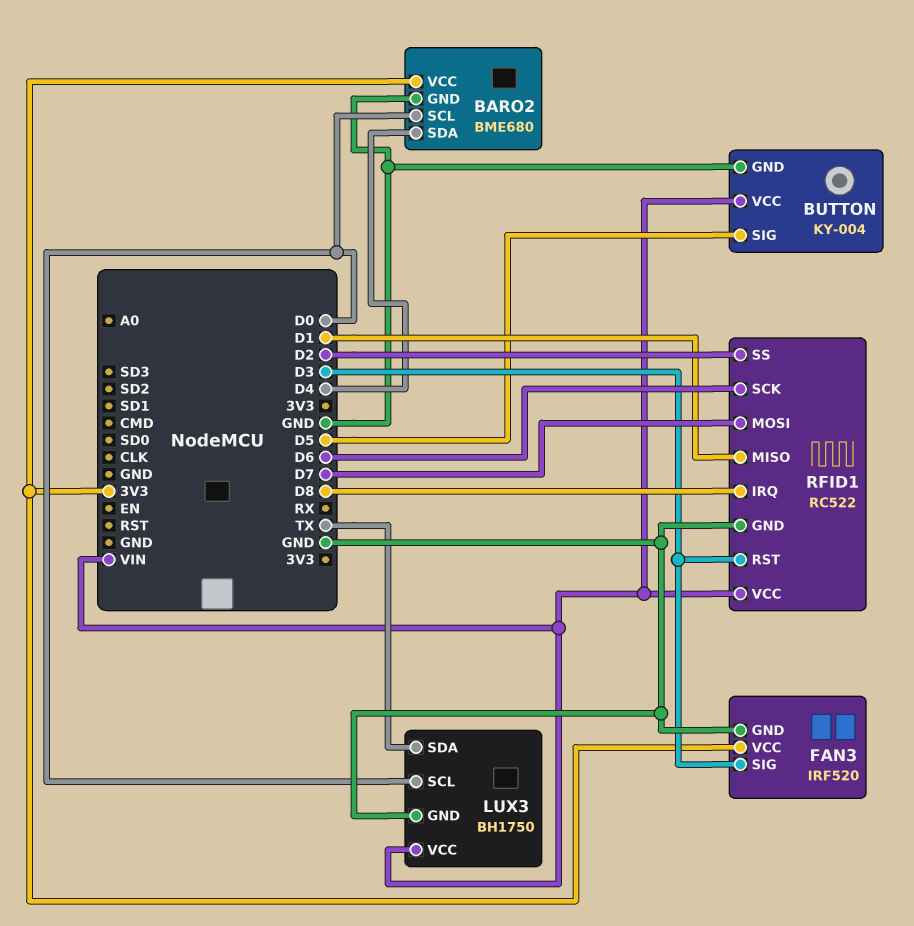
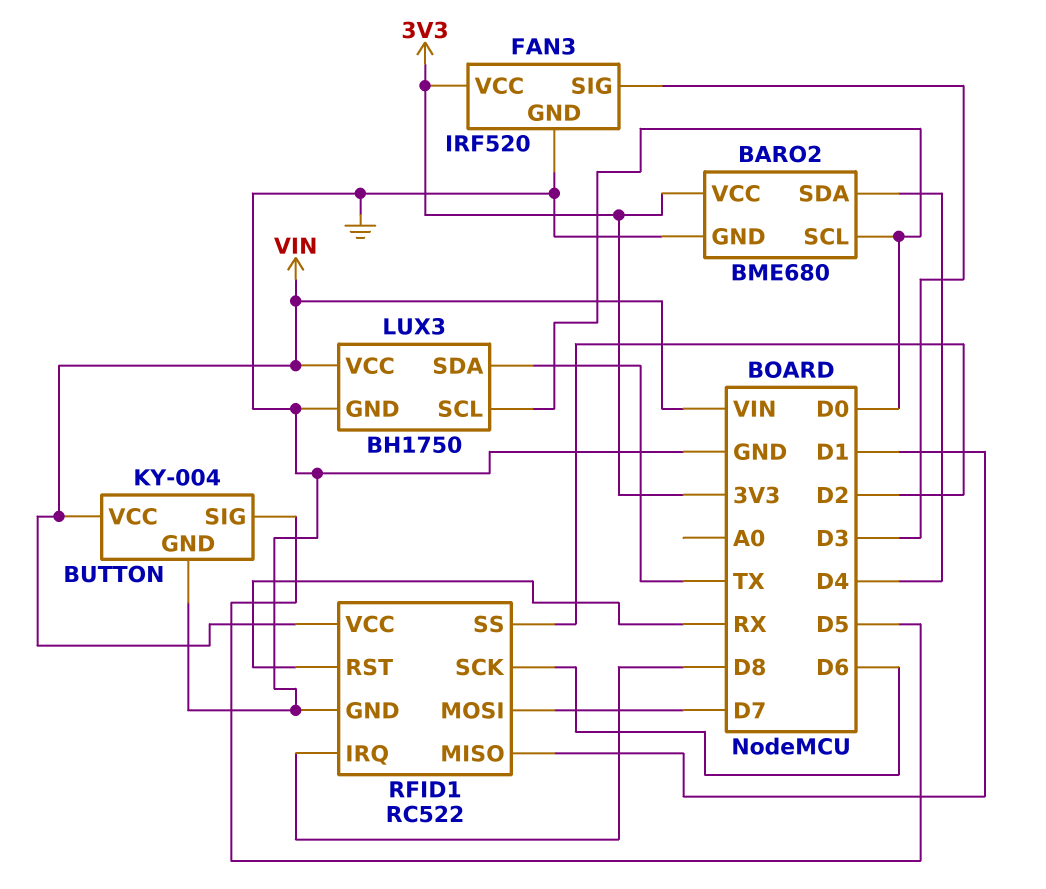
RFID1 pin RST: D3 -> RX

